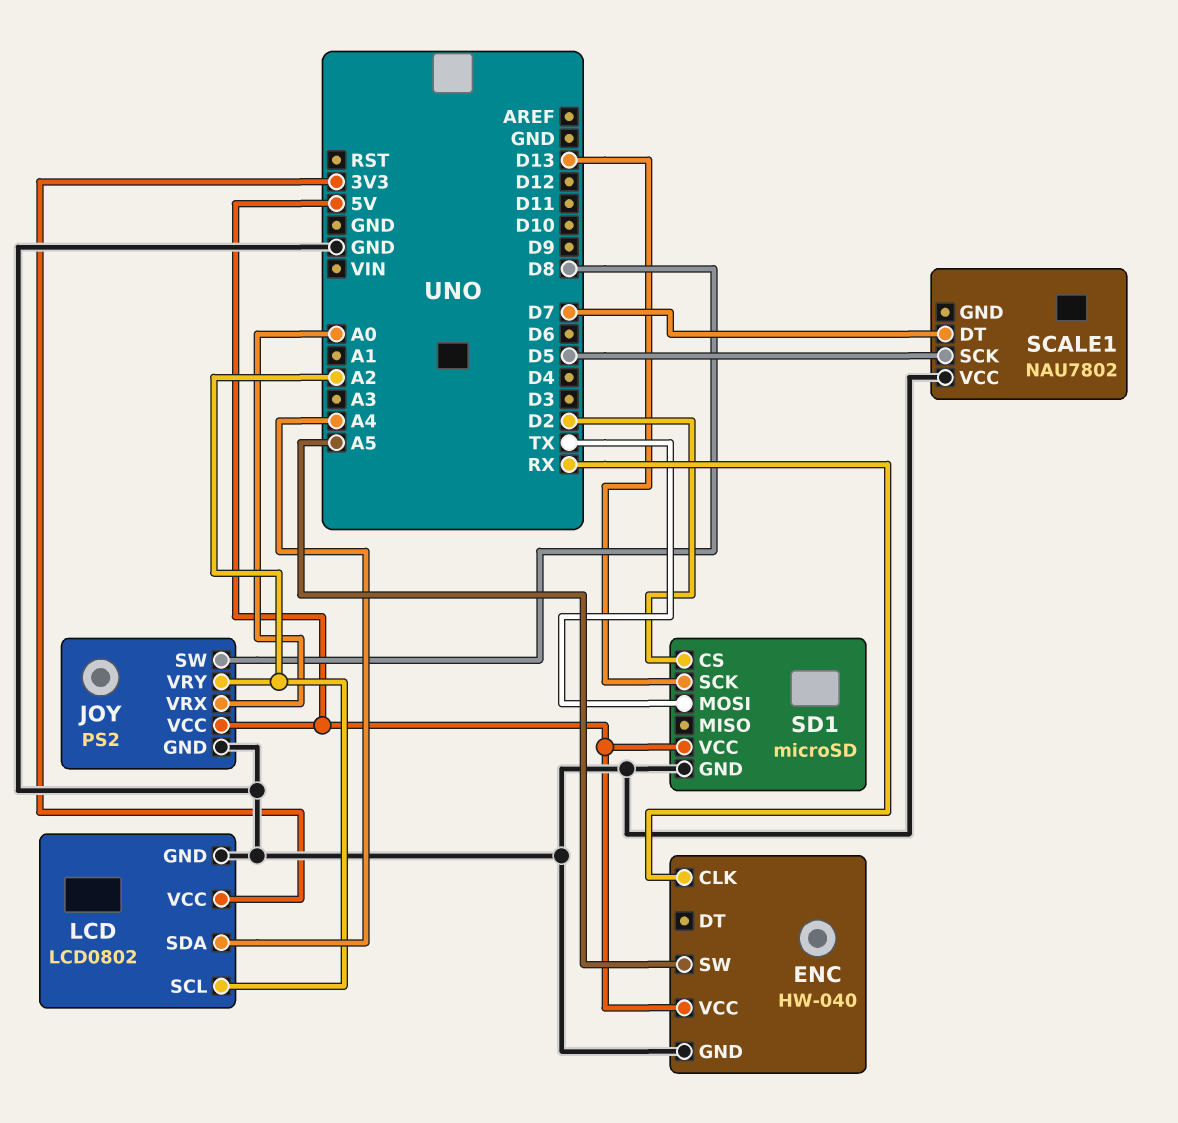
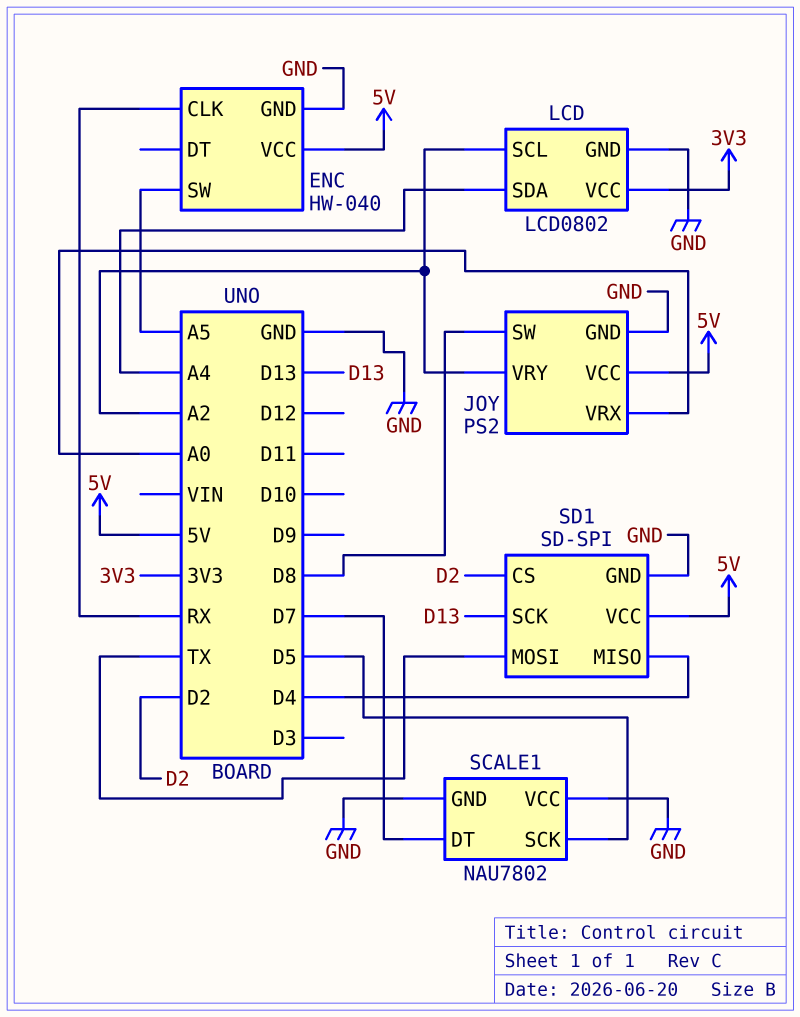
SCALE1 pin GND: none -> GND
SD1: microSD -> SD-SPI
SD1 pin MISO: none -> D4

